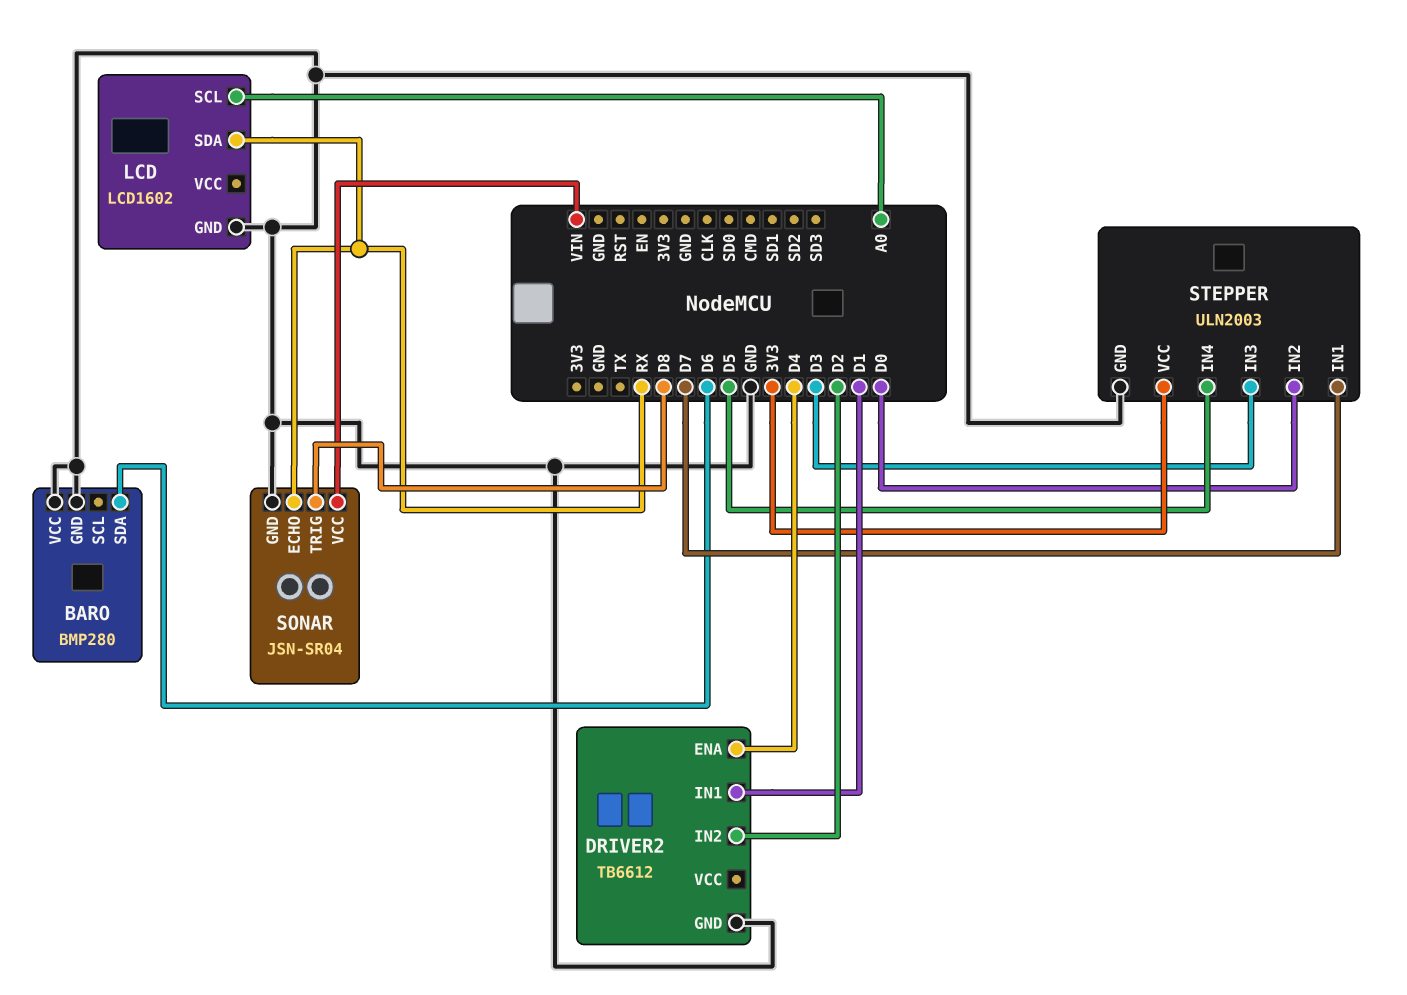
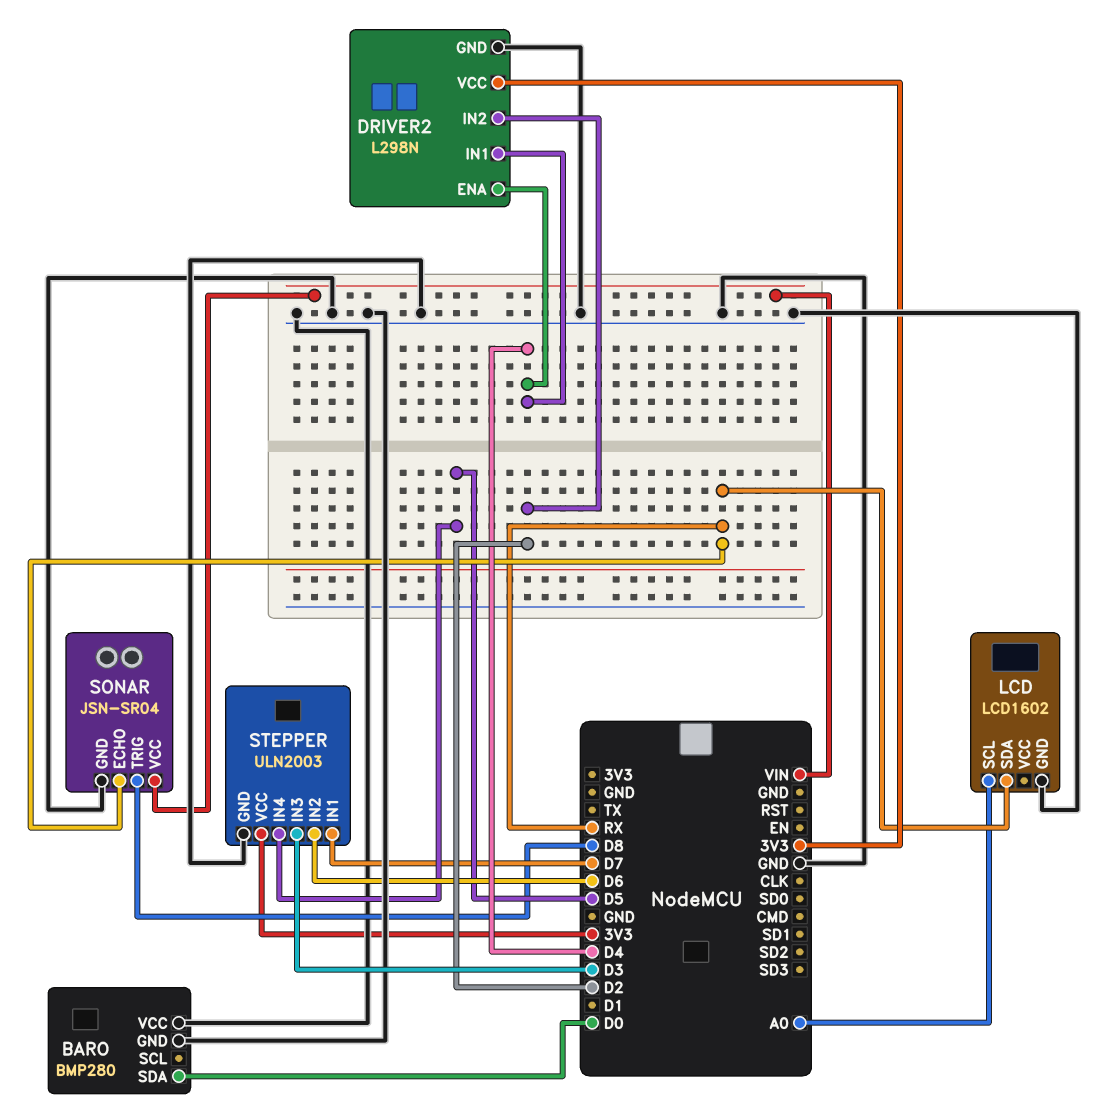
BARO pin SDA: D6 -> D0
DRIVER2: TB6612 -> L298N
DRIVER2 pin IN1: D1 -> D4
DRIVER2 pin VCC: none -> 3V3
STEPPER pin IN2: D0 -> D6

